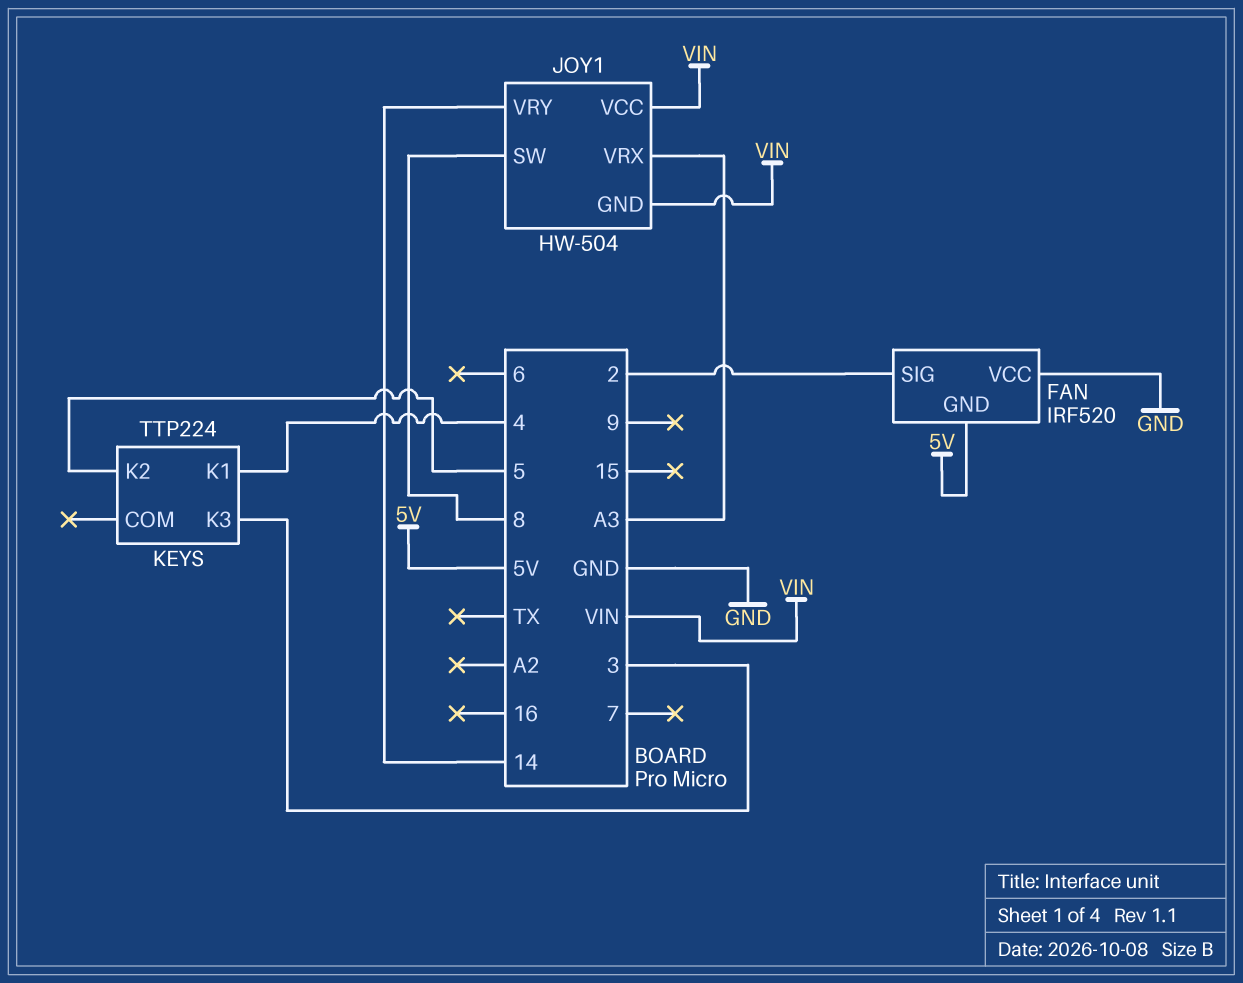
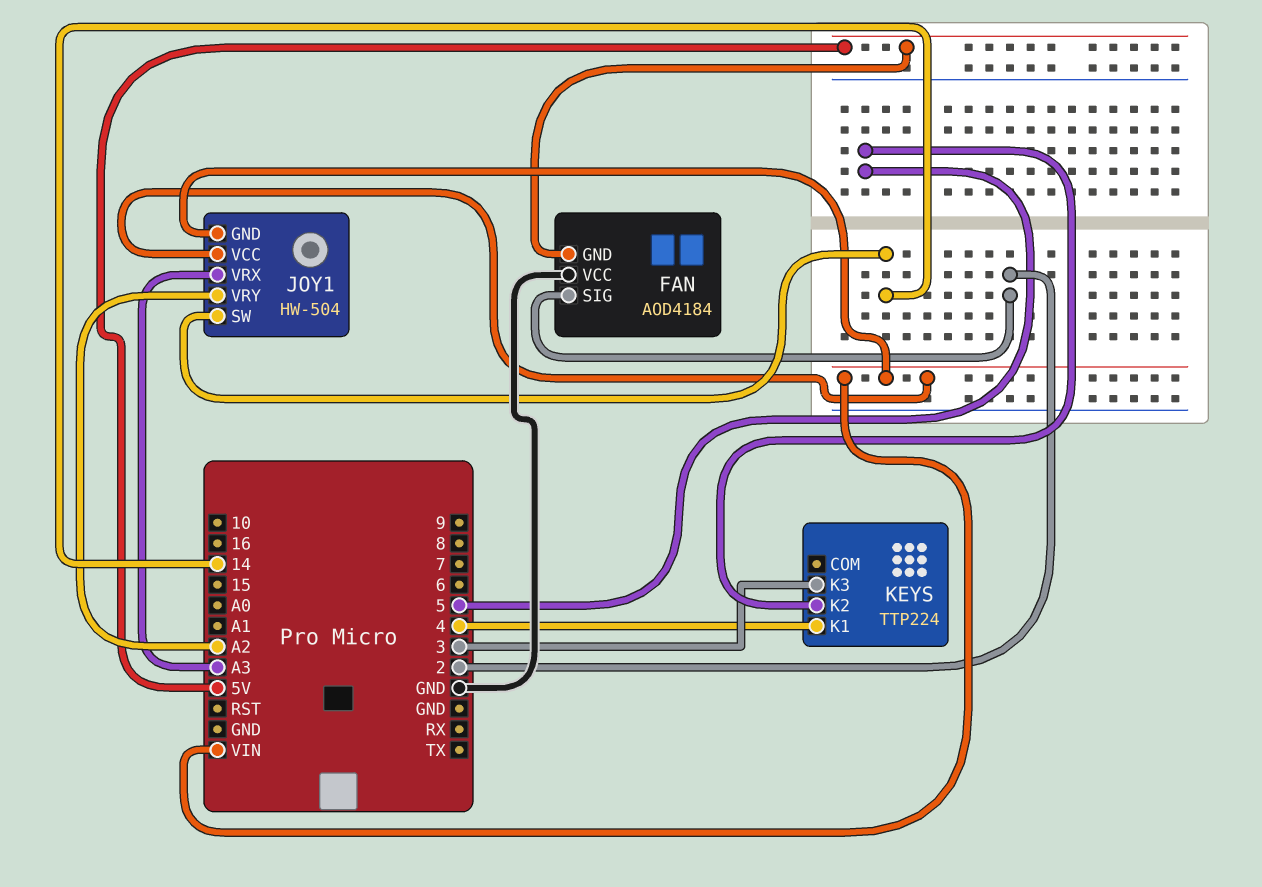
FAN: IRF520 -> AOD4184
JOY1 pin SW: 8 -> 14
JOY1 pin VRY: 14 -> A2

